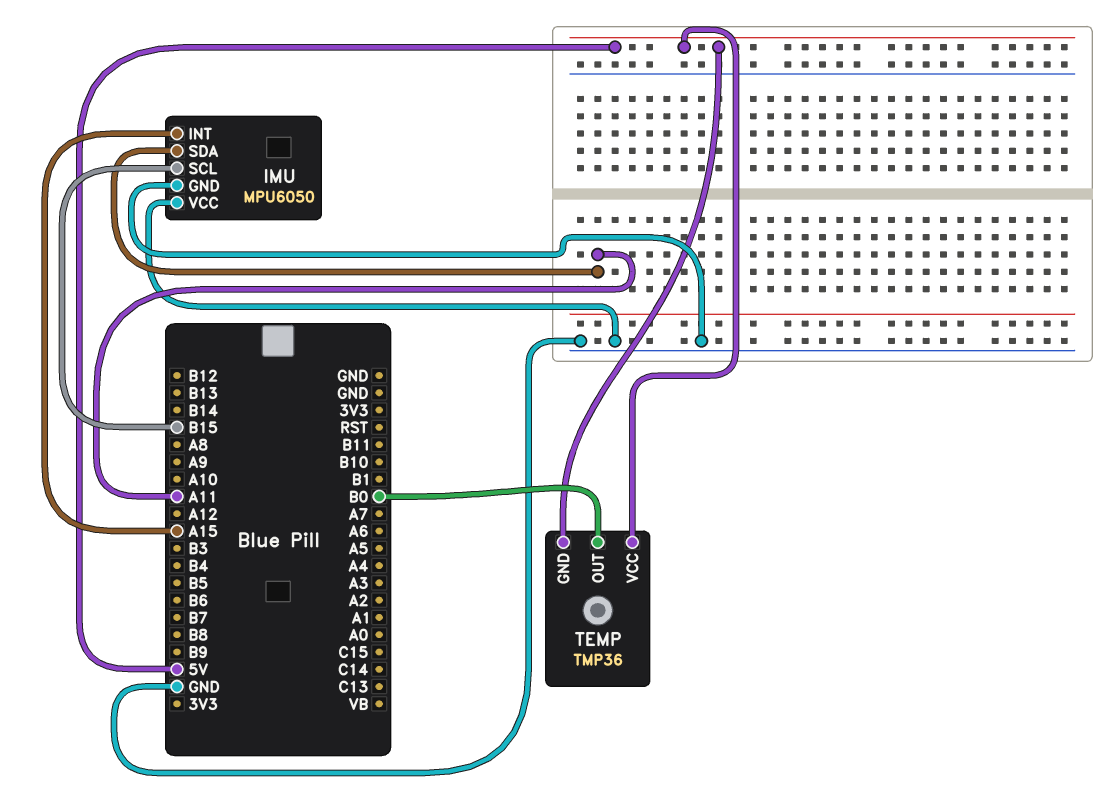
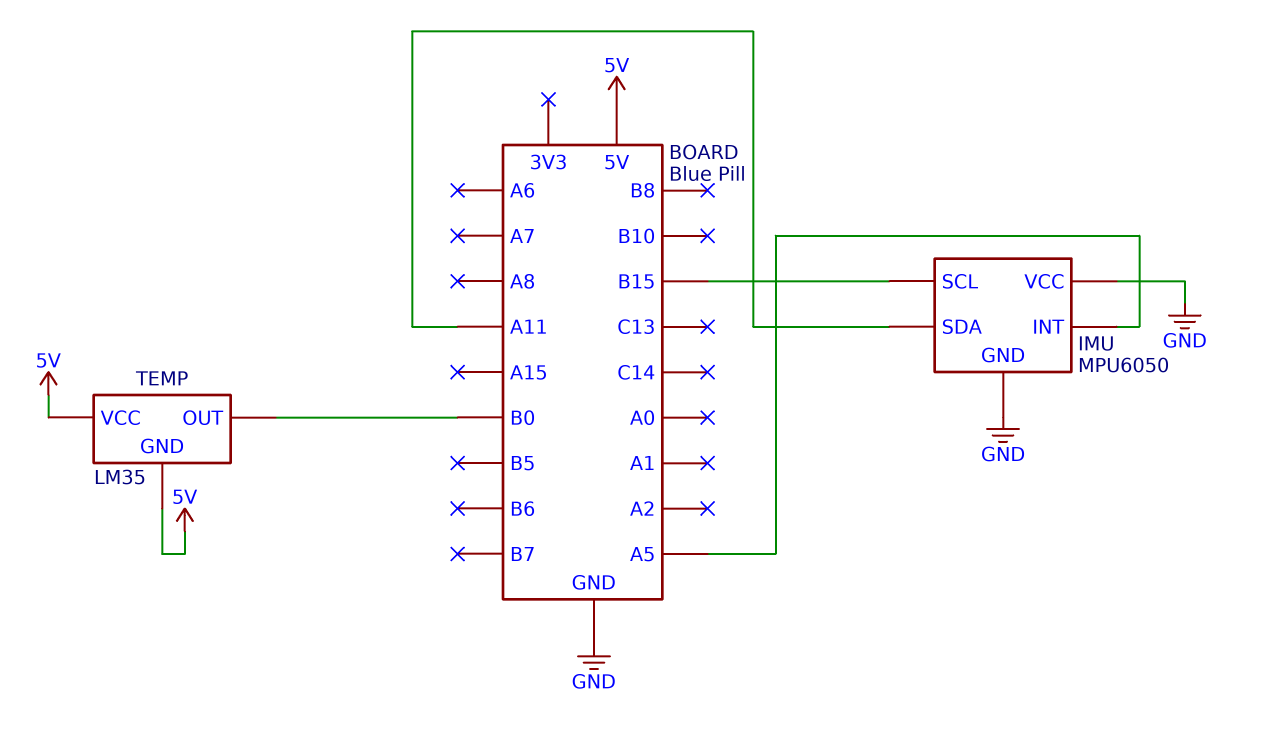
IMU pin INT: A15 -> A5
TEMP: TMP36 -> LM35

